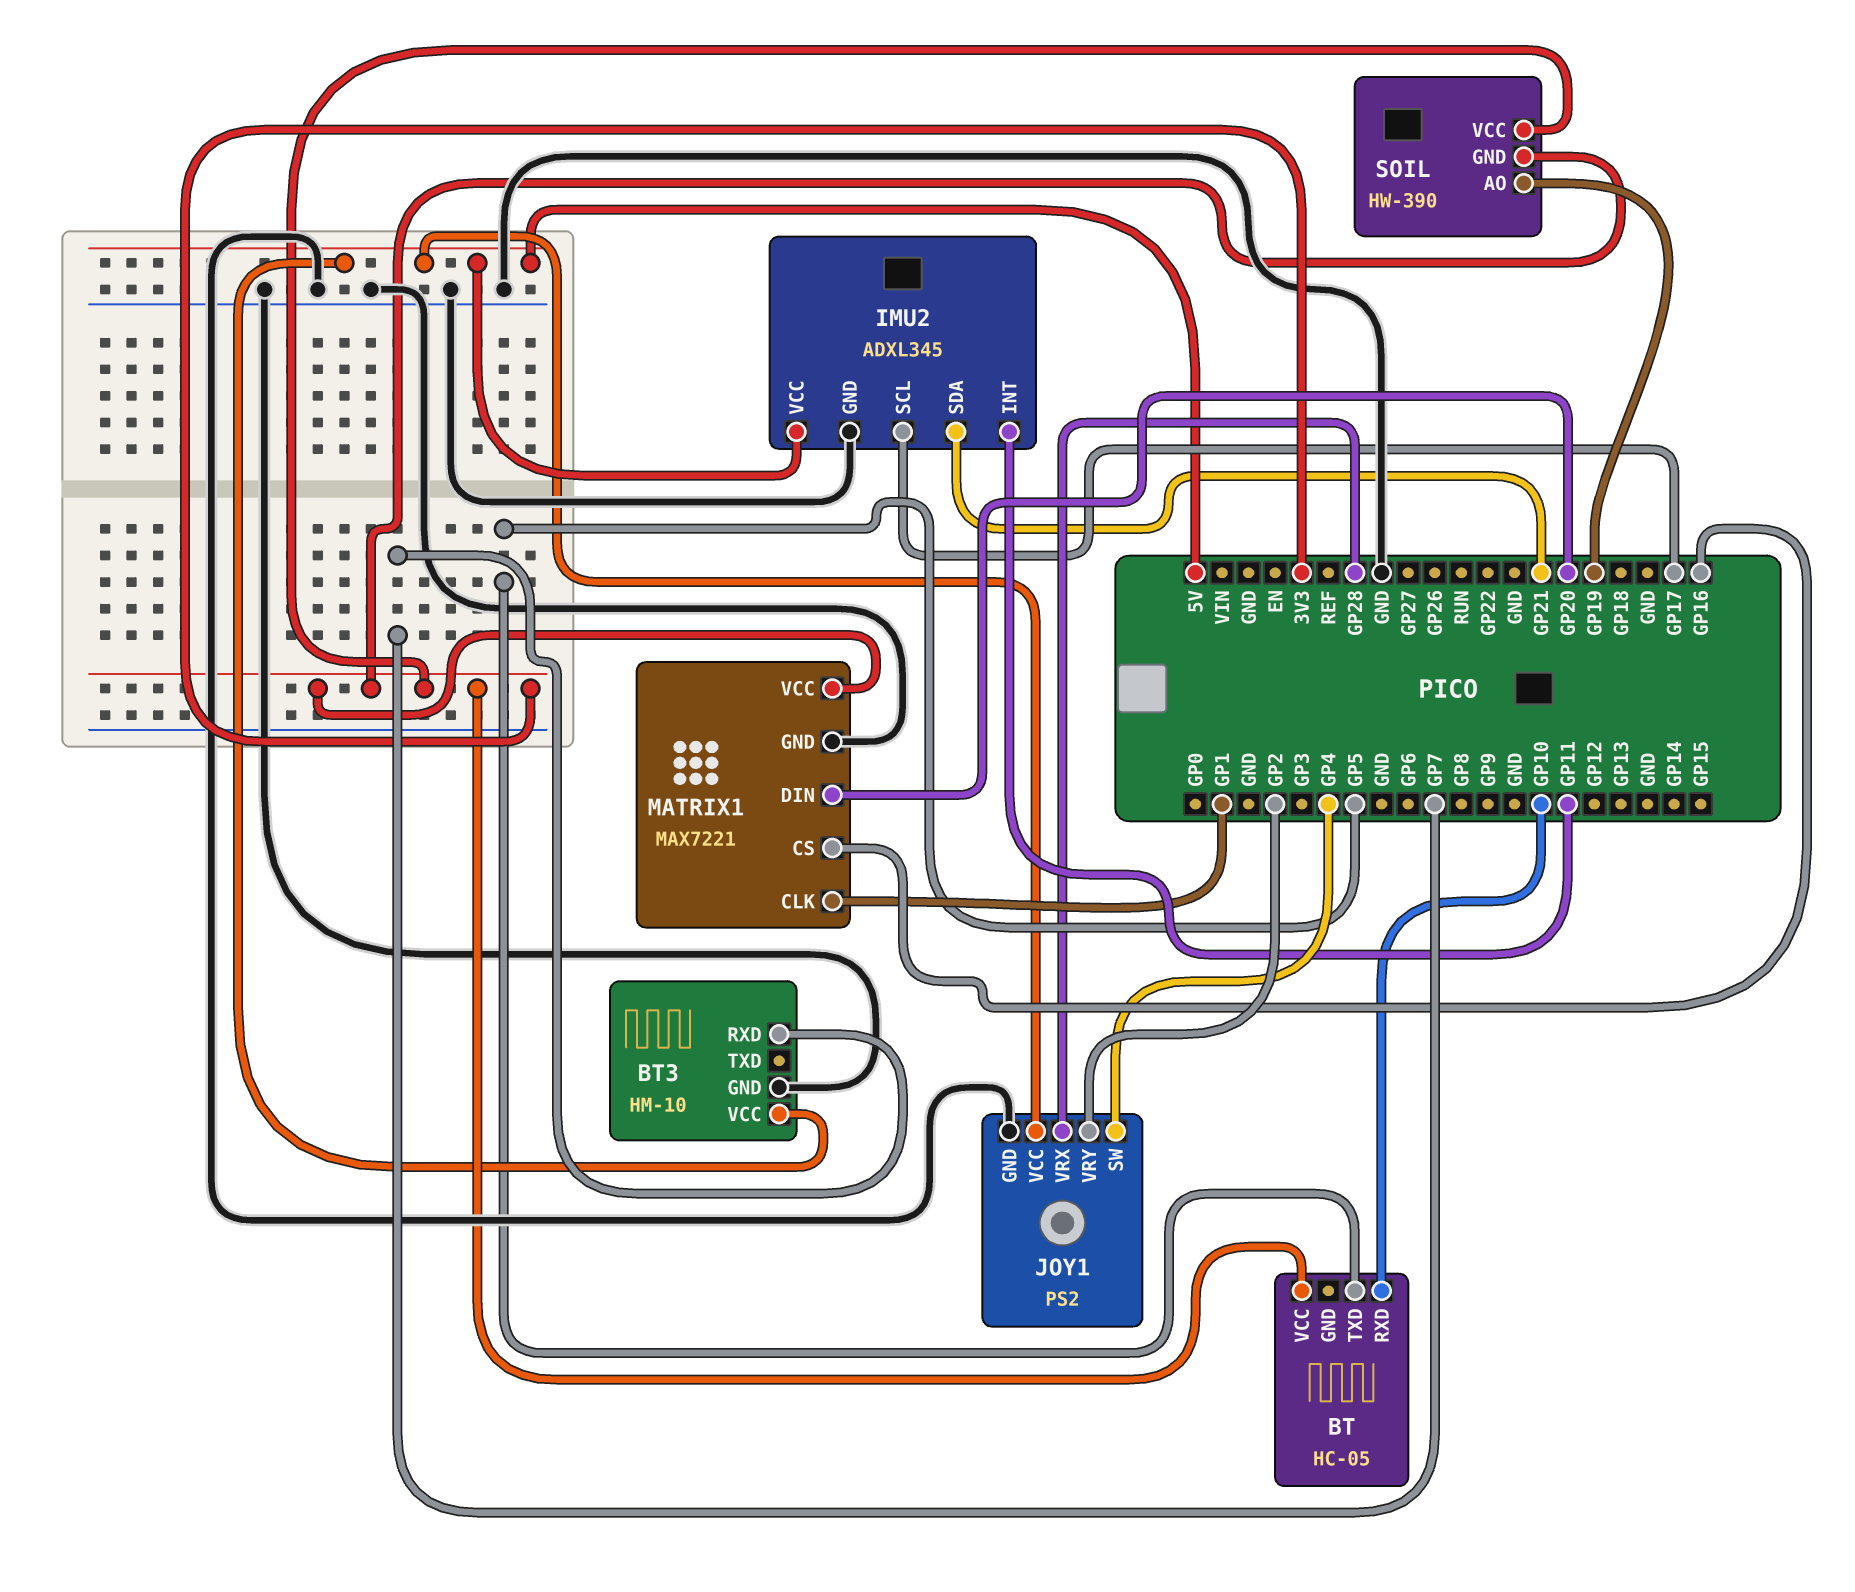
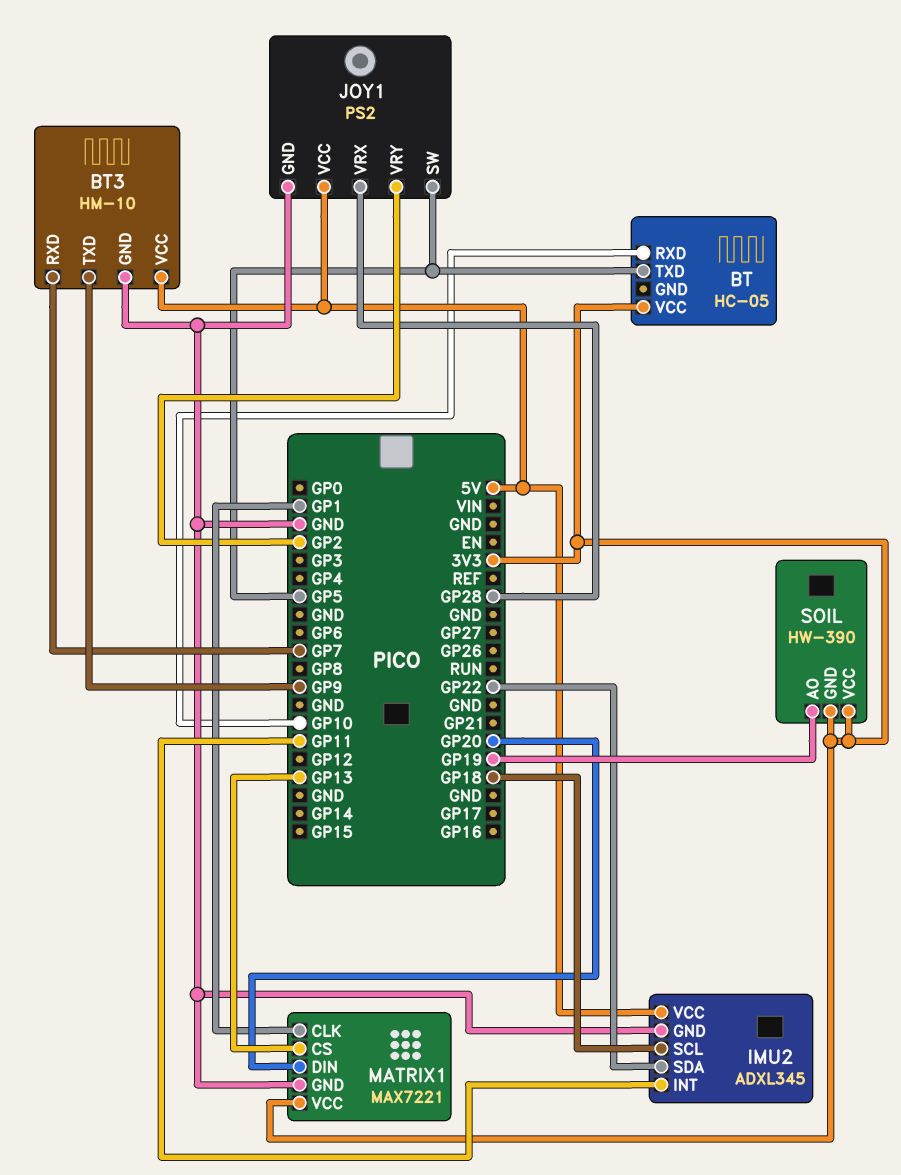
BT3 pin TXD: none -> GP9
IMU2 pin SCL: GP17 -> GP18
IMU2 pin SDA: GP21 -> GP22
JOY1 pin SW: GP4 -> GP5
MATRIX1 pin CS: GP16 -> GP13

